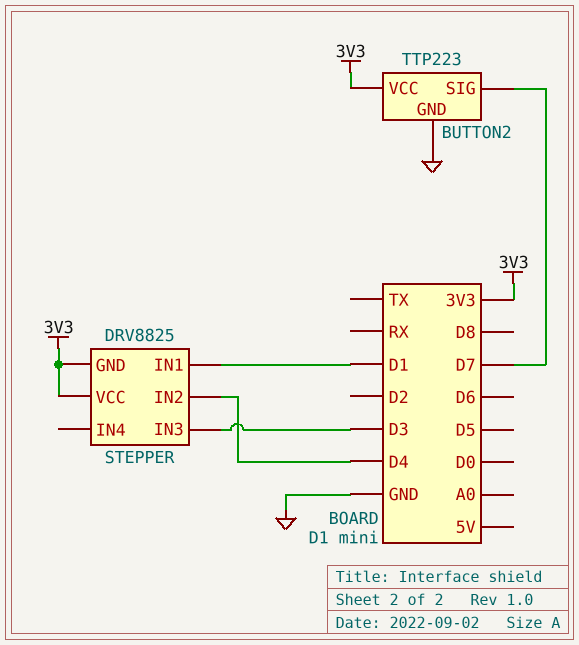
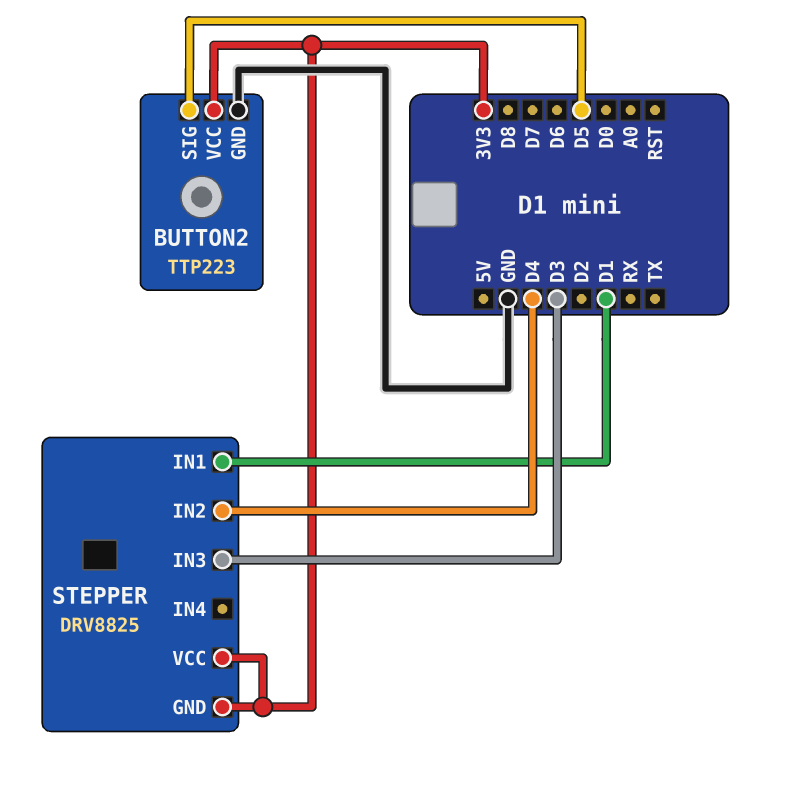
BUTTON2 pin SIG: D7 -> D5

